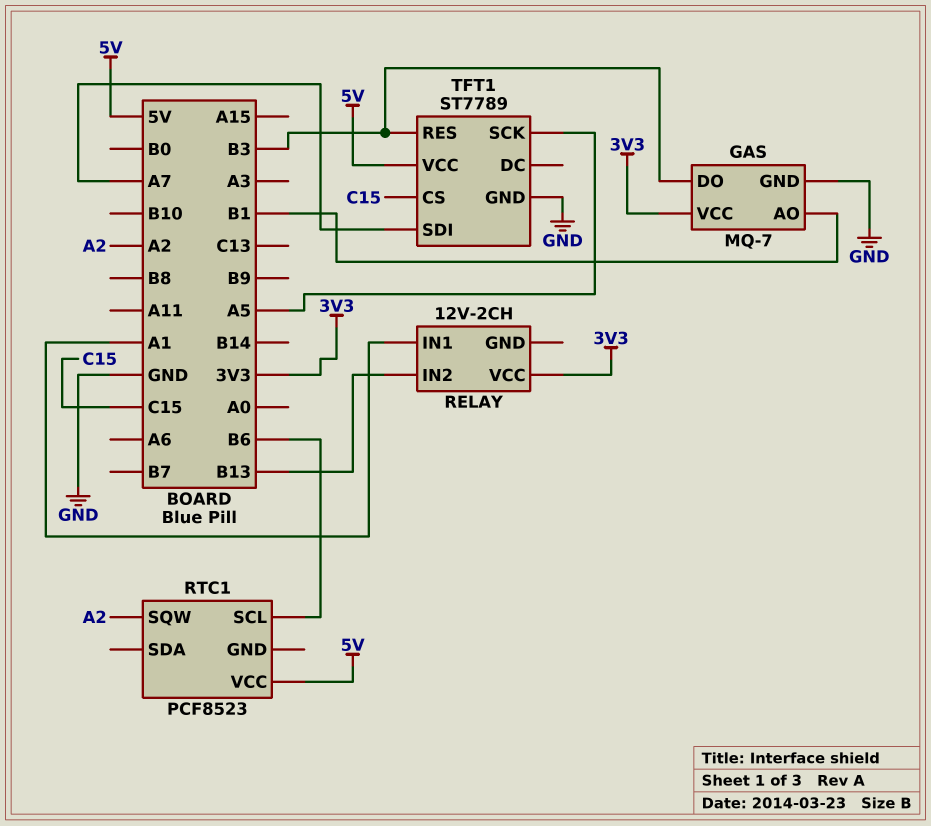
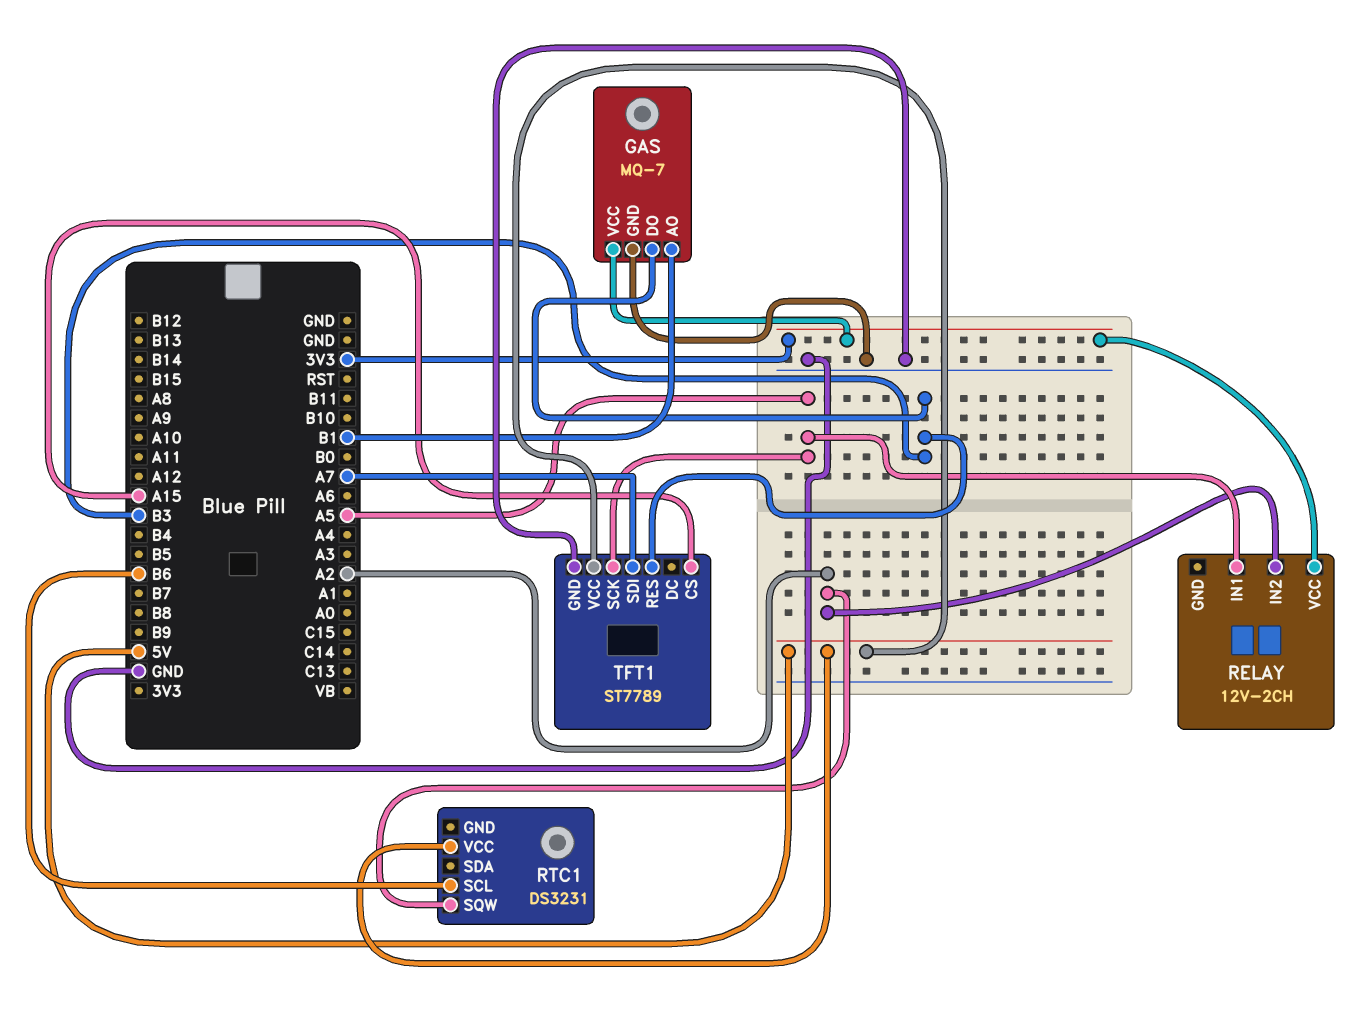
RELAY pin IN1: A1 -> A5
RELAY pin IN2: B13 -> A2
RTC1: PCF8523 -> DS3231
TFT1 pin CS: C15 -> A15

